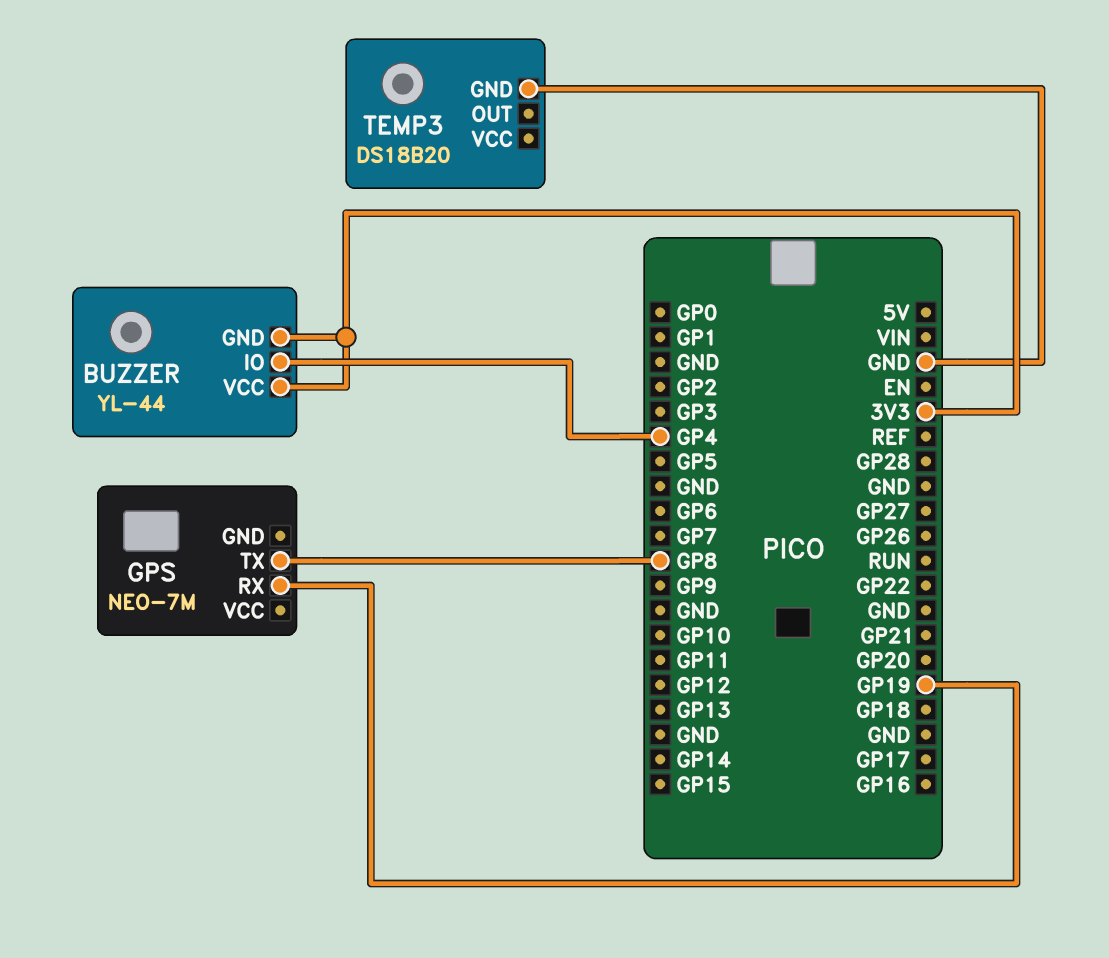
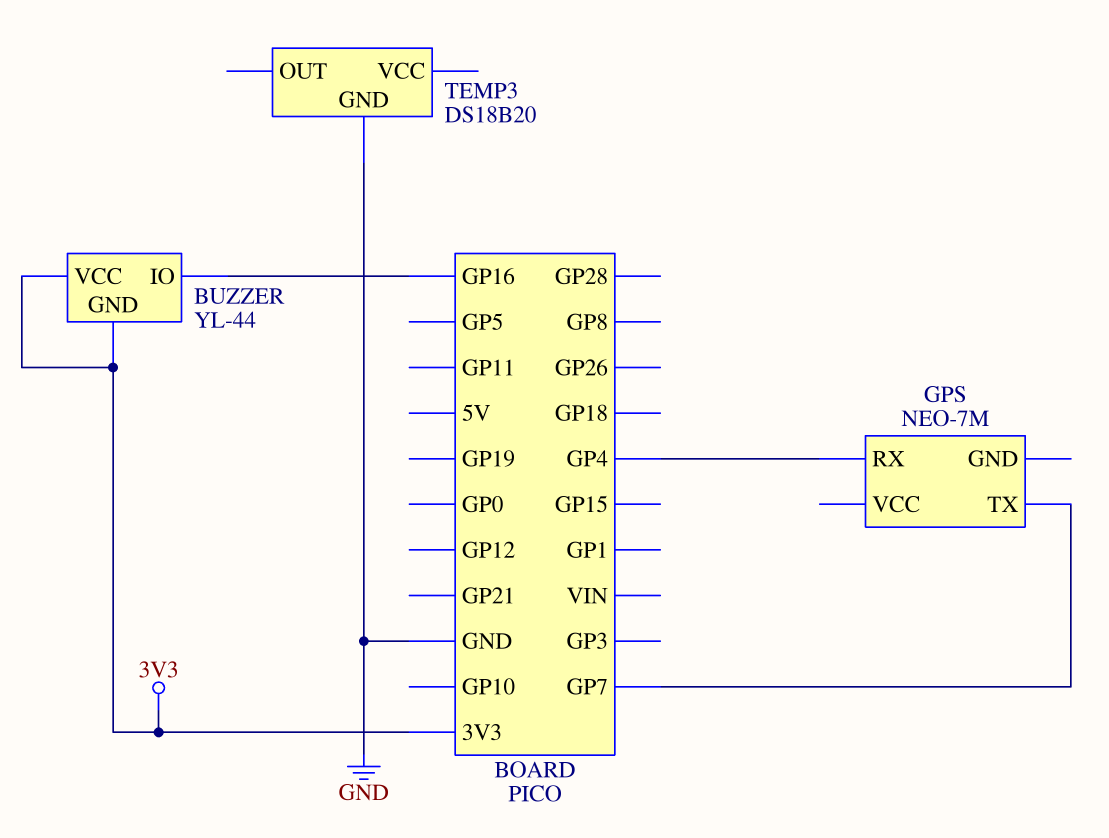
BUZZER pin IO: GP4 -> GP16
GPS pin RX: GP19 -> GP4
GPS pin TX: GP8 -> GP7

